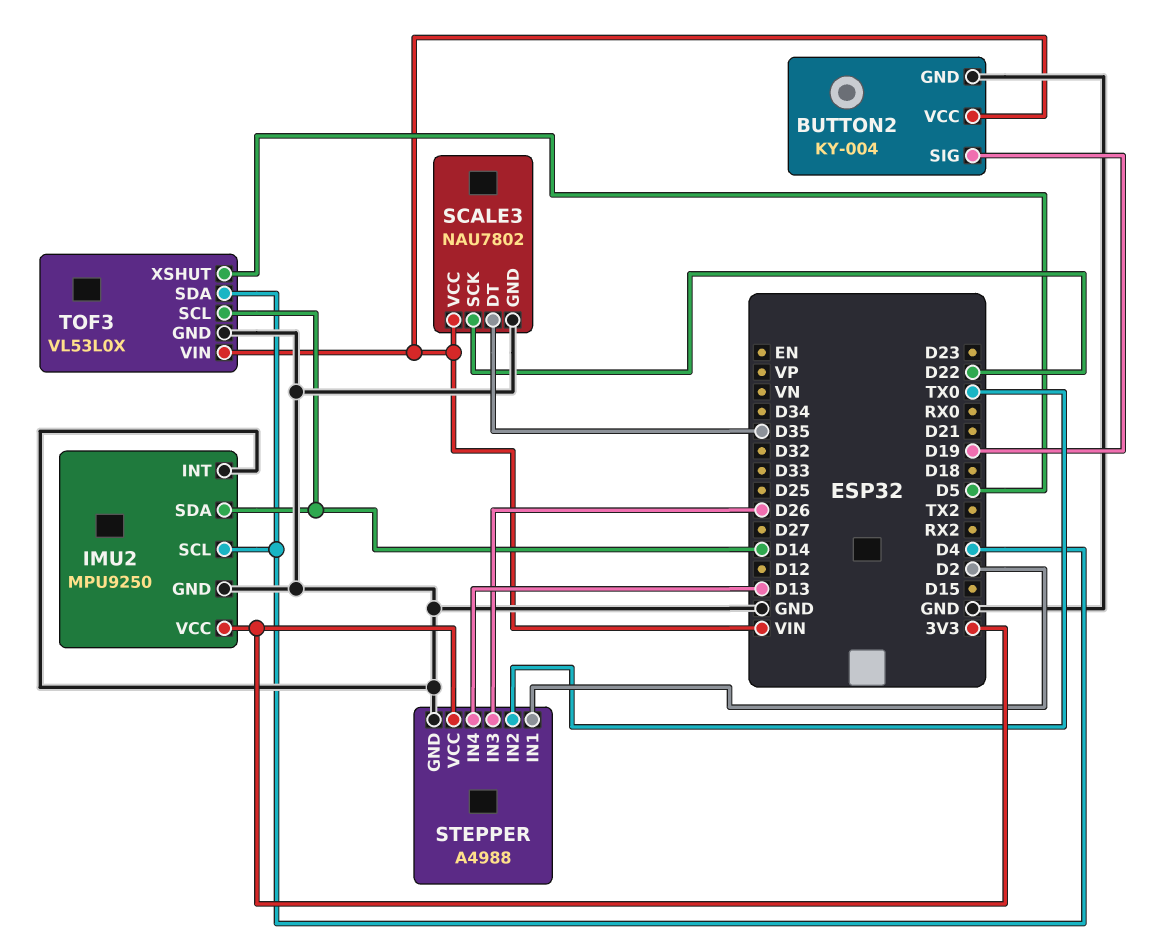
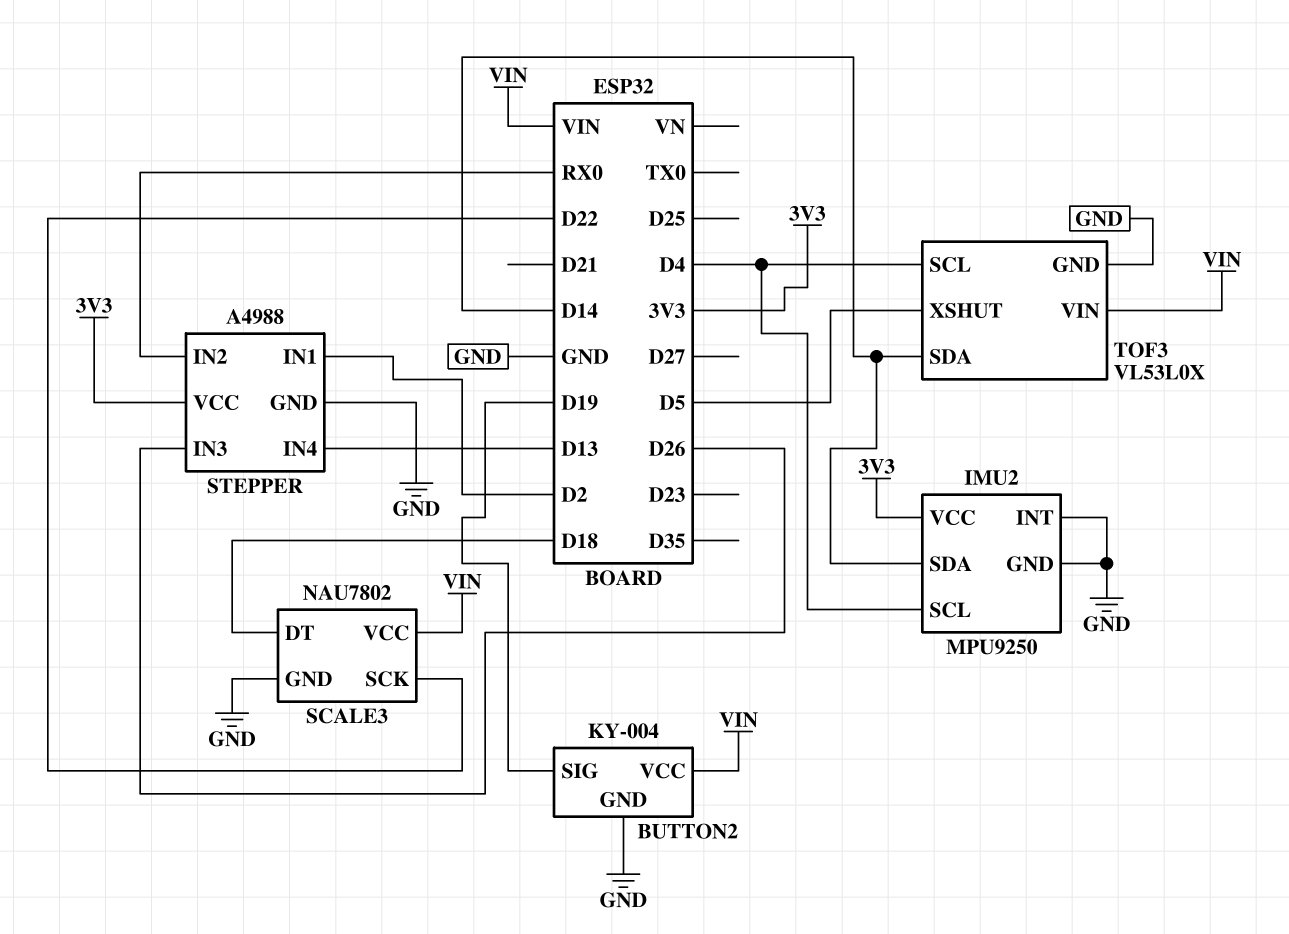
SCALE3 pin DT: D35 -> D18
STEPPER pin IN2: TX0 -> RX0
TOF3 pin SCL: D14 -> D4
TOF3 pin SDA: D4 -> D14

